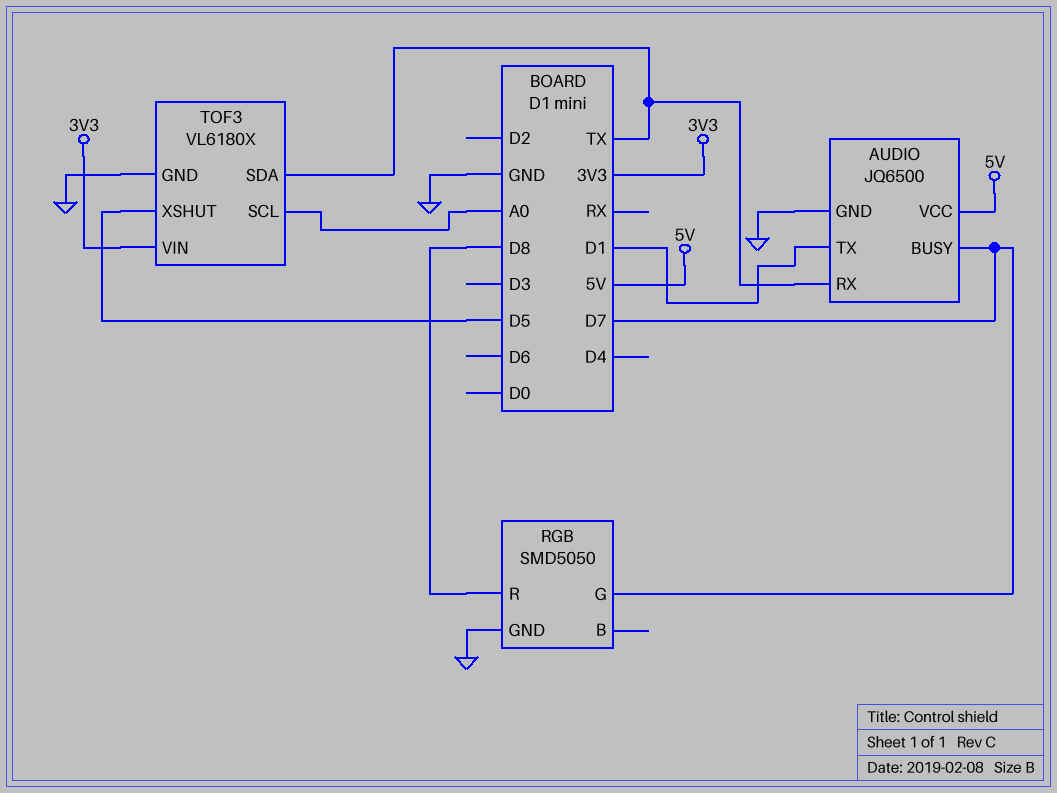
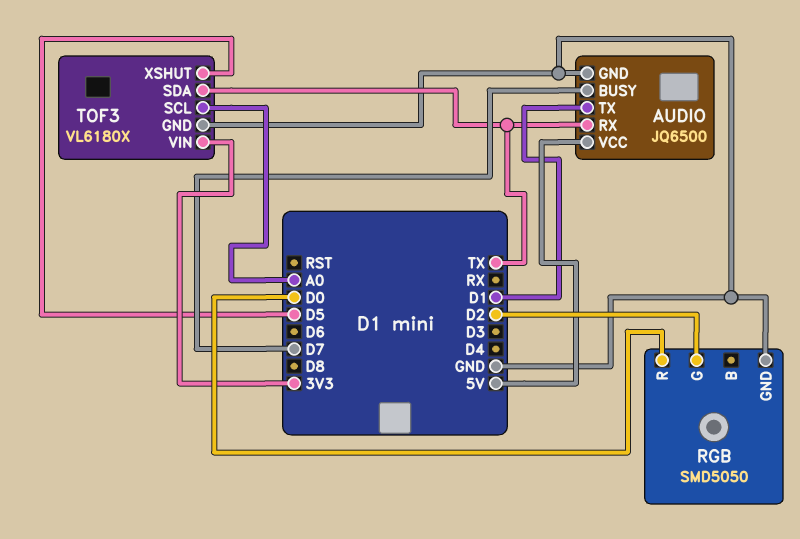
RGB pin G: D7 -> D2
RGB pin R: D8 -> D0

